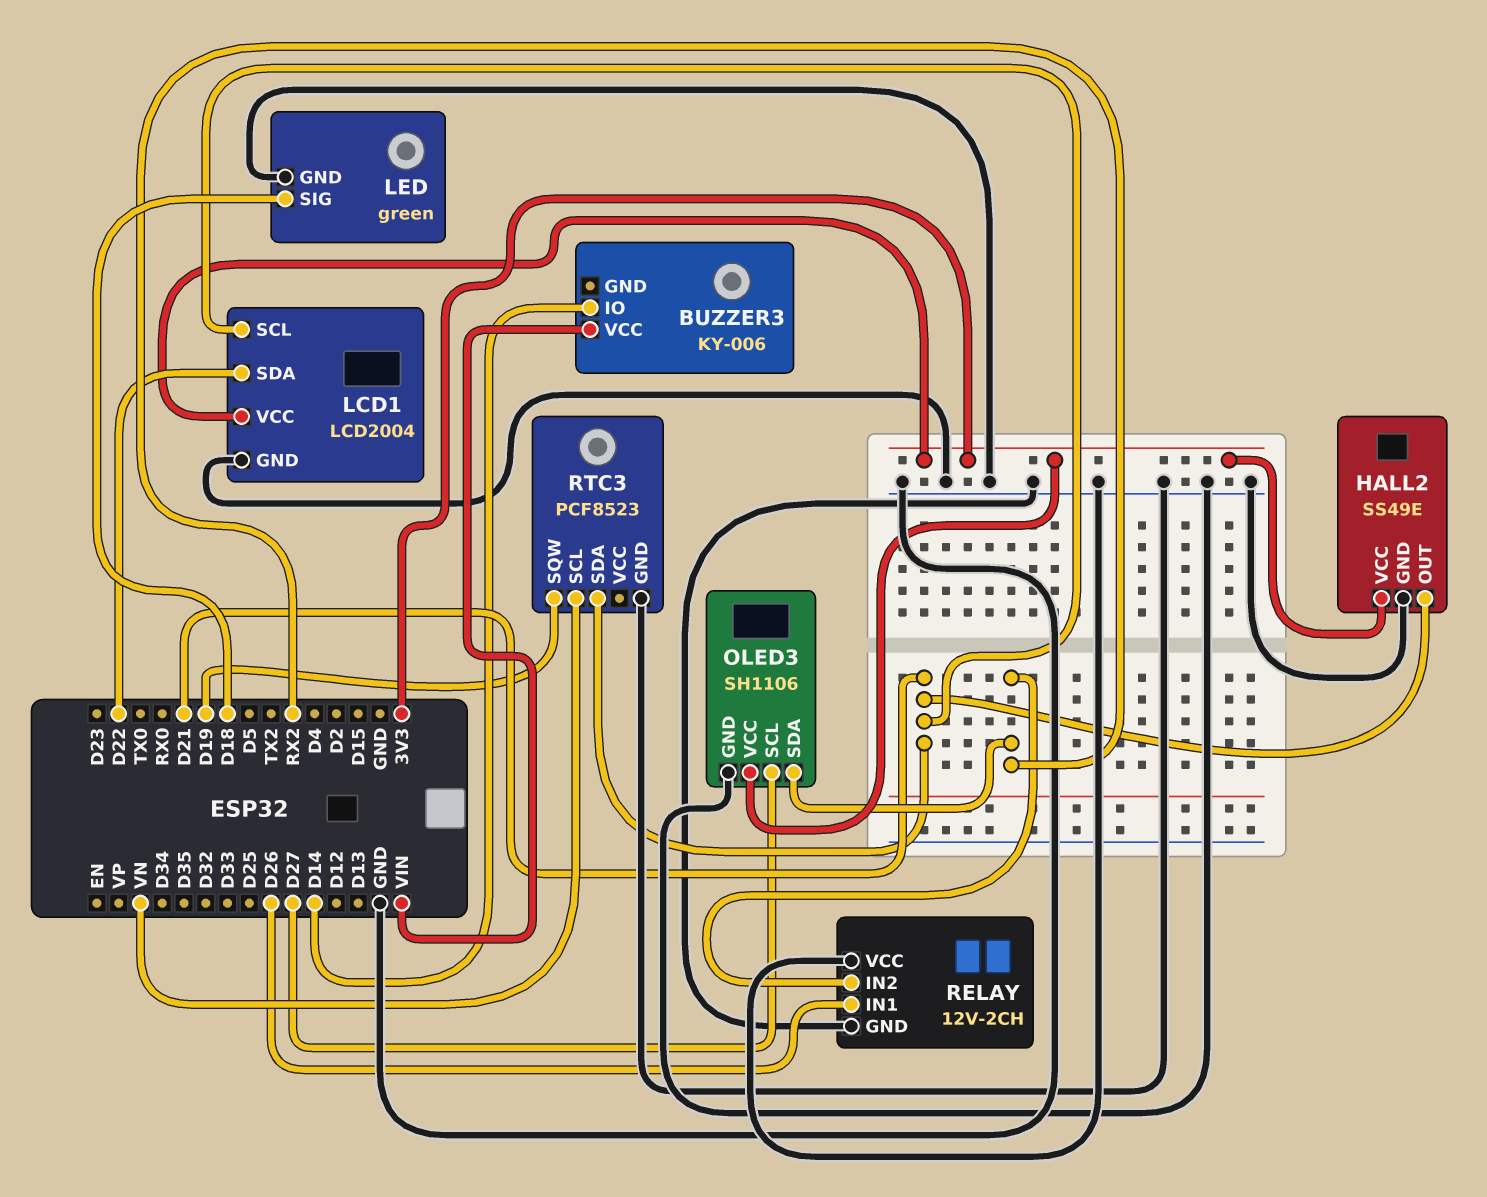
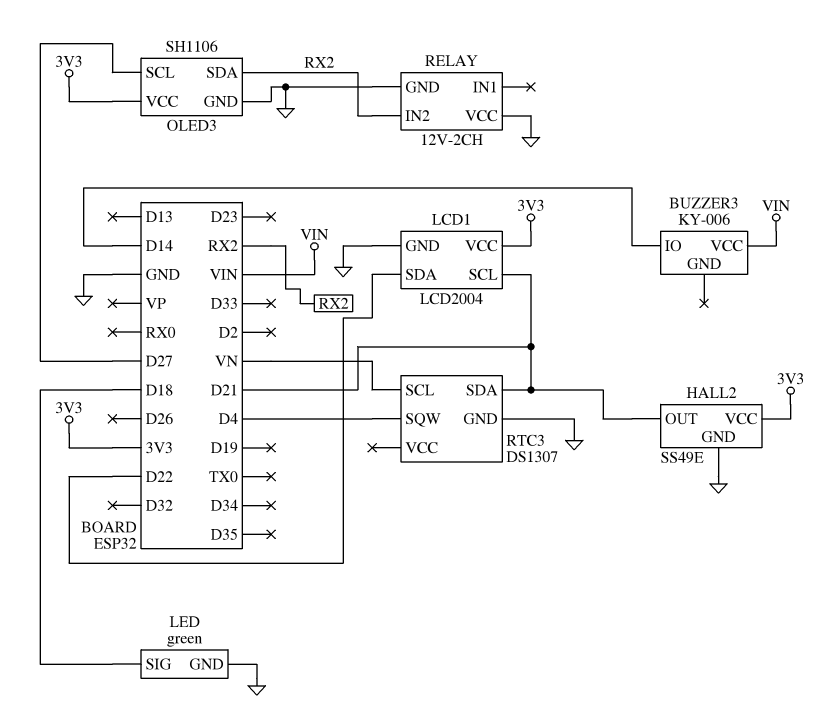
RELAY pin IN1: D26 -> none
RTC3: PCF8523 -> DS1307
RTC3 pin SQW: D19 -> D4

